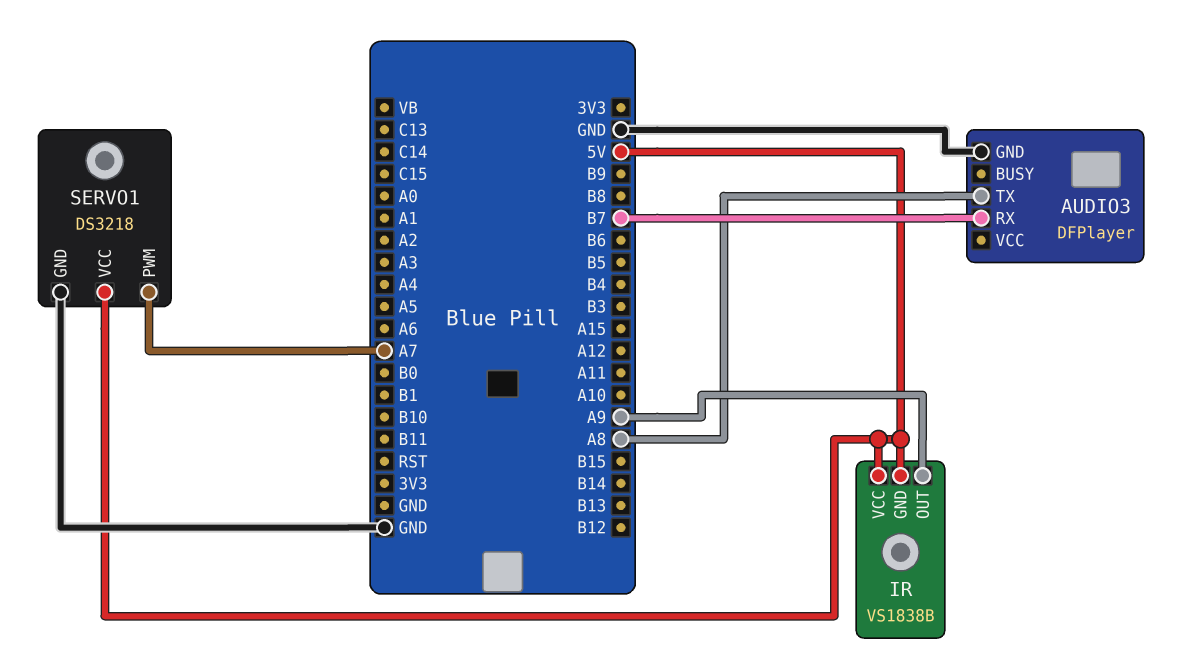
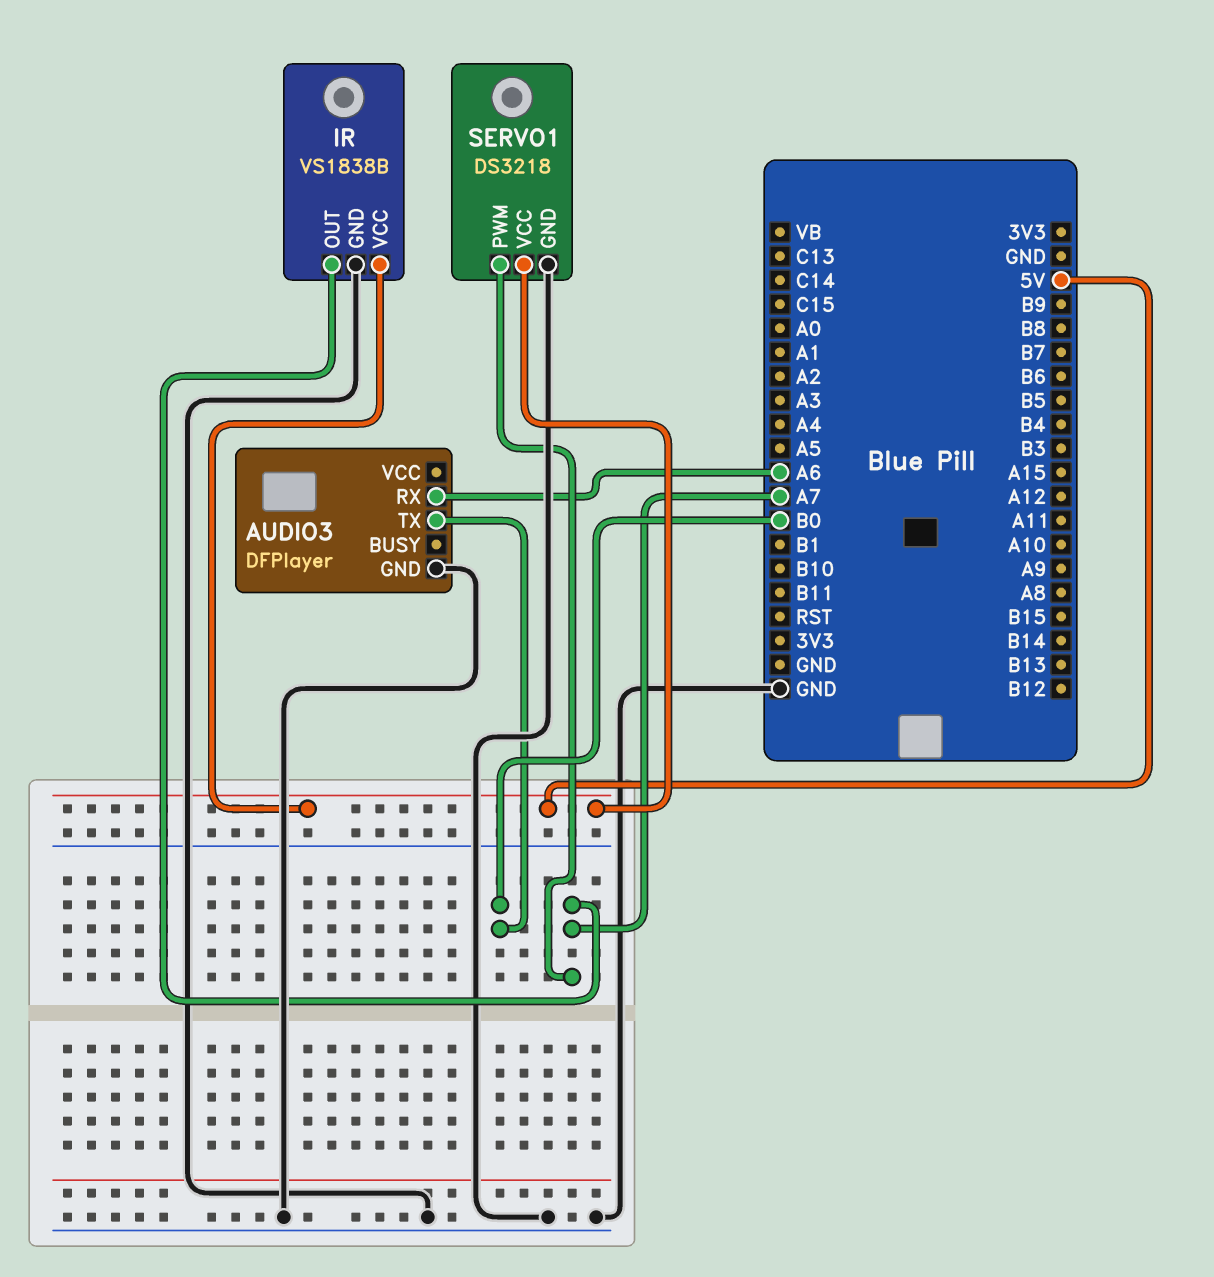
AUDIO3 pin RX: B7 -> A6
AUDIO3 pin TX: A8 -> B0
IR pin GND: 5V -> GND
IR pin OUT: A9 -> A7

